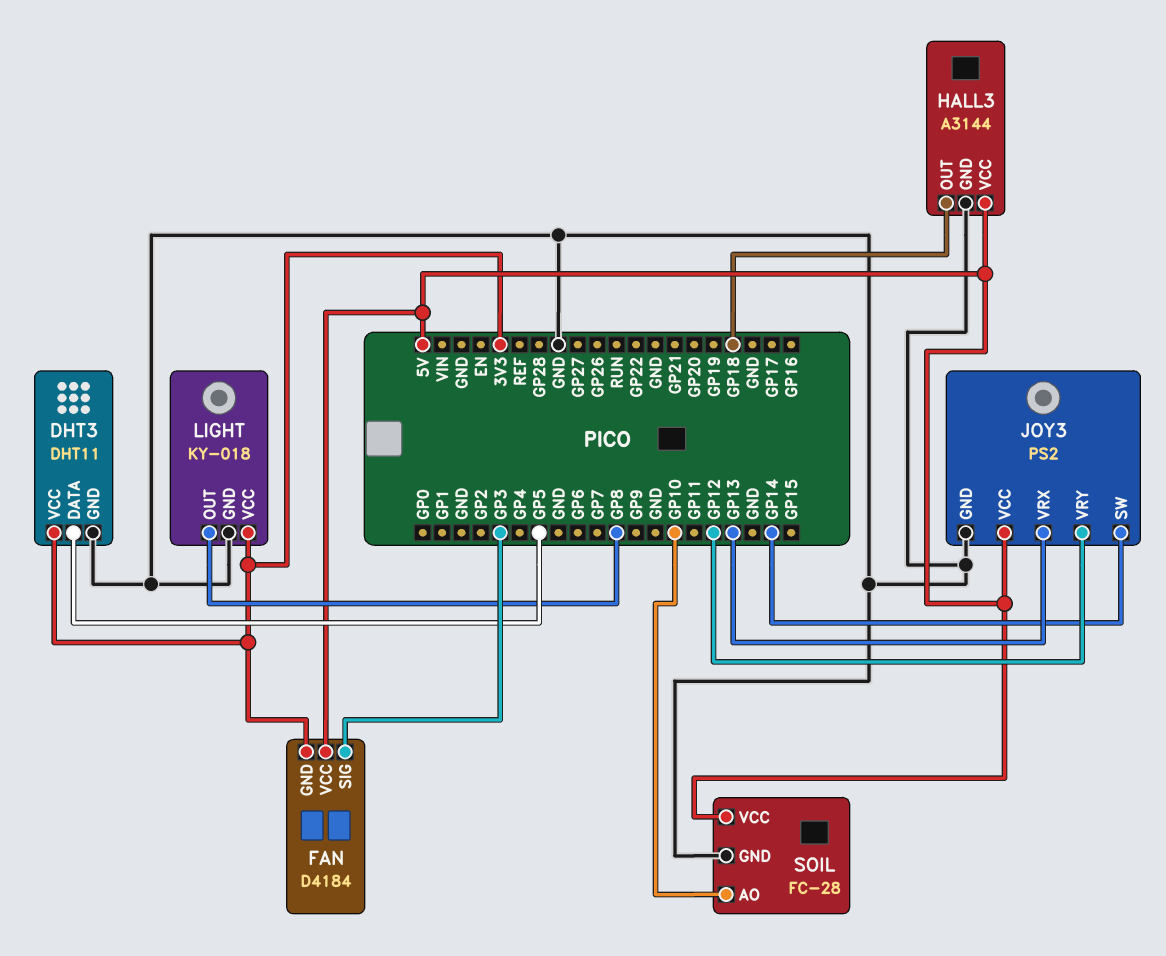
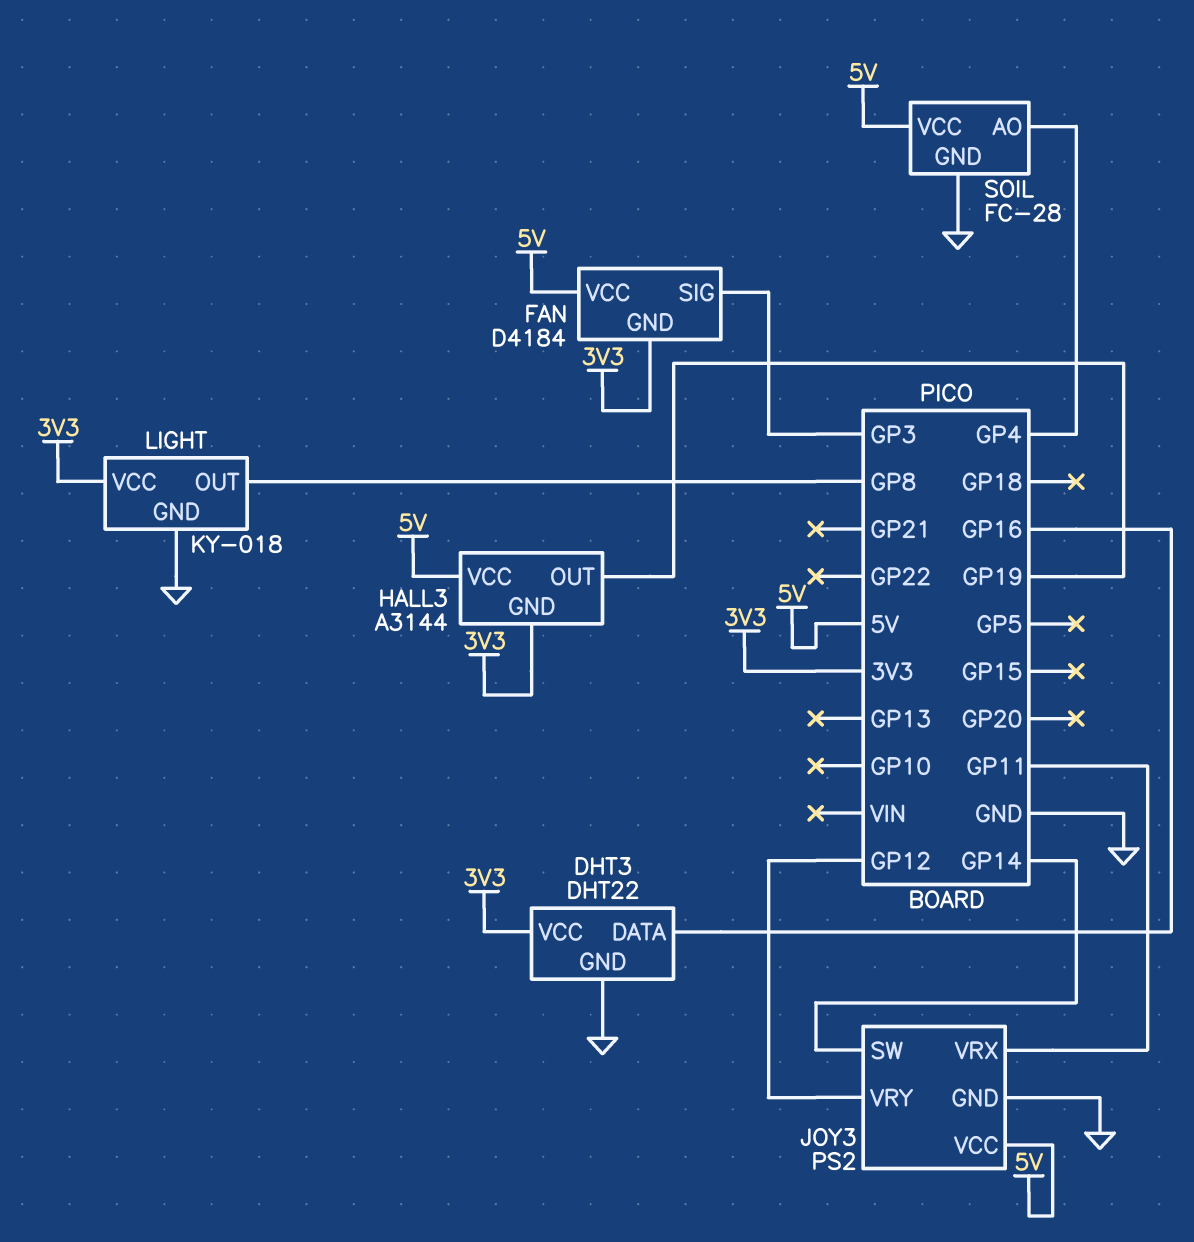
DHT3: DHT11 -> DHT22
DHT3 pin DATA: GP5 -> GP16
HALL3 pin GND: GND -> 3V3
HALL3 pin OUT: GP18 -> GP19
JOY3 pin VRX: GP13 -> GP11
SOIL pin AO: GP10 -> GP4

